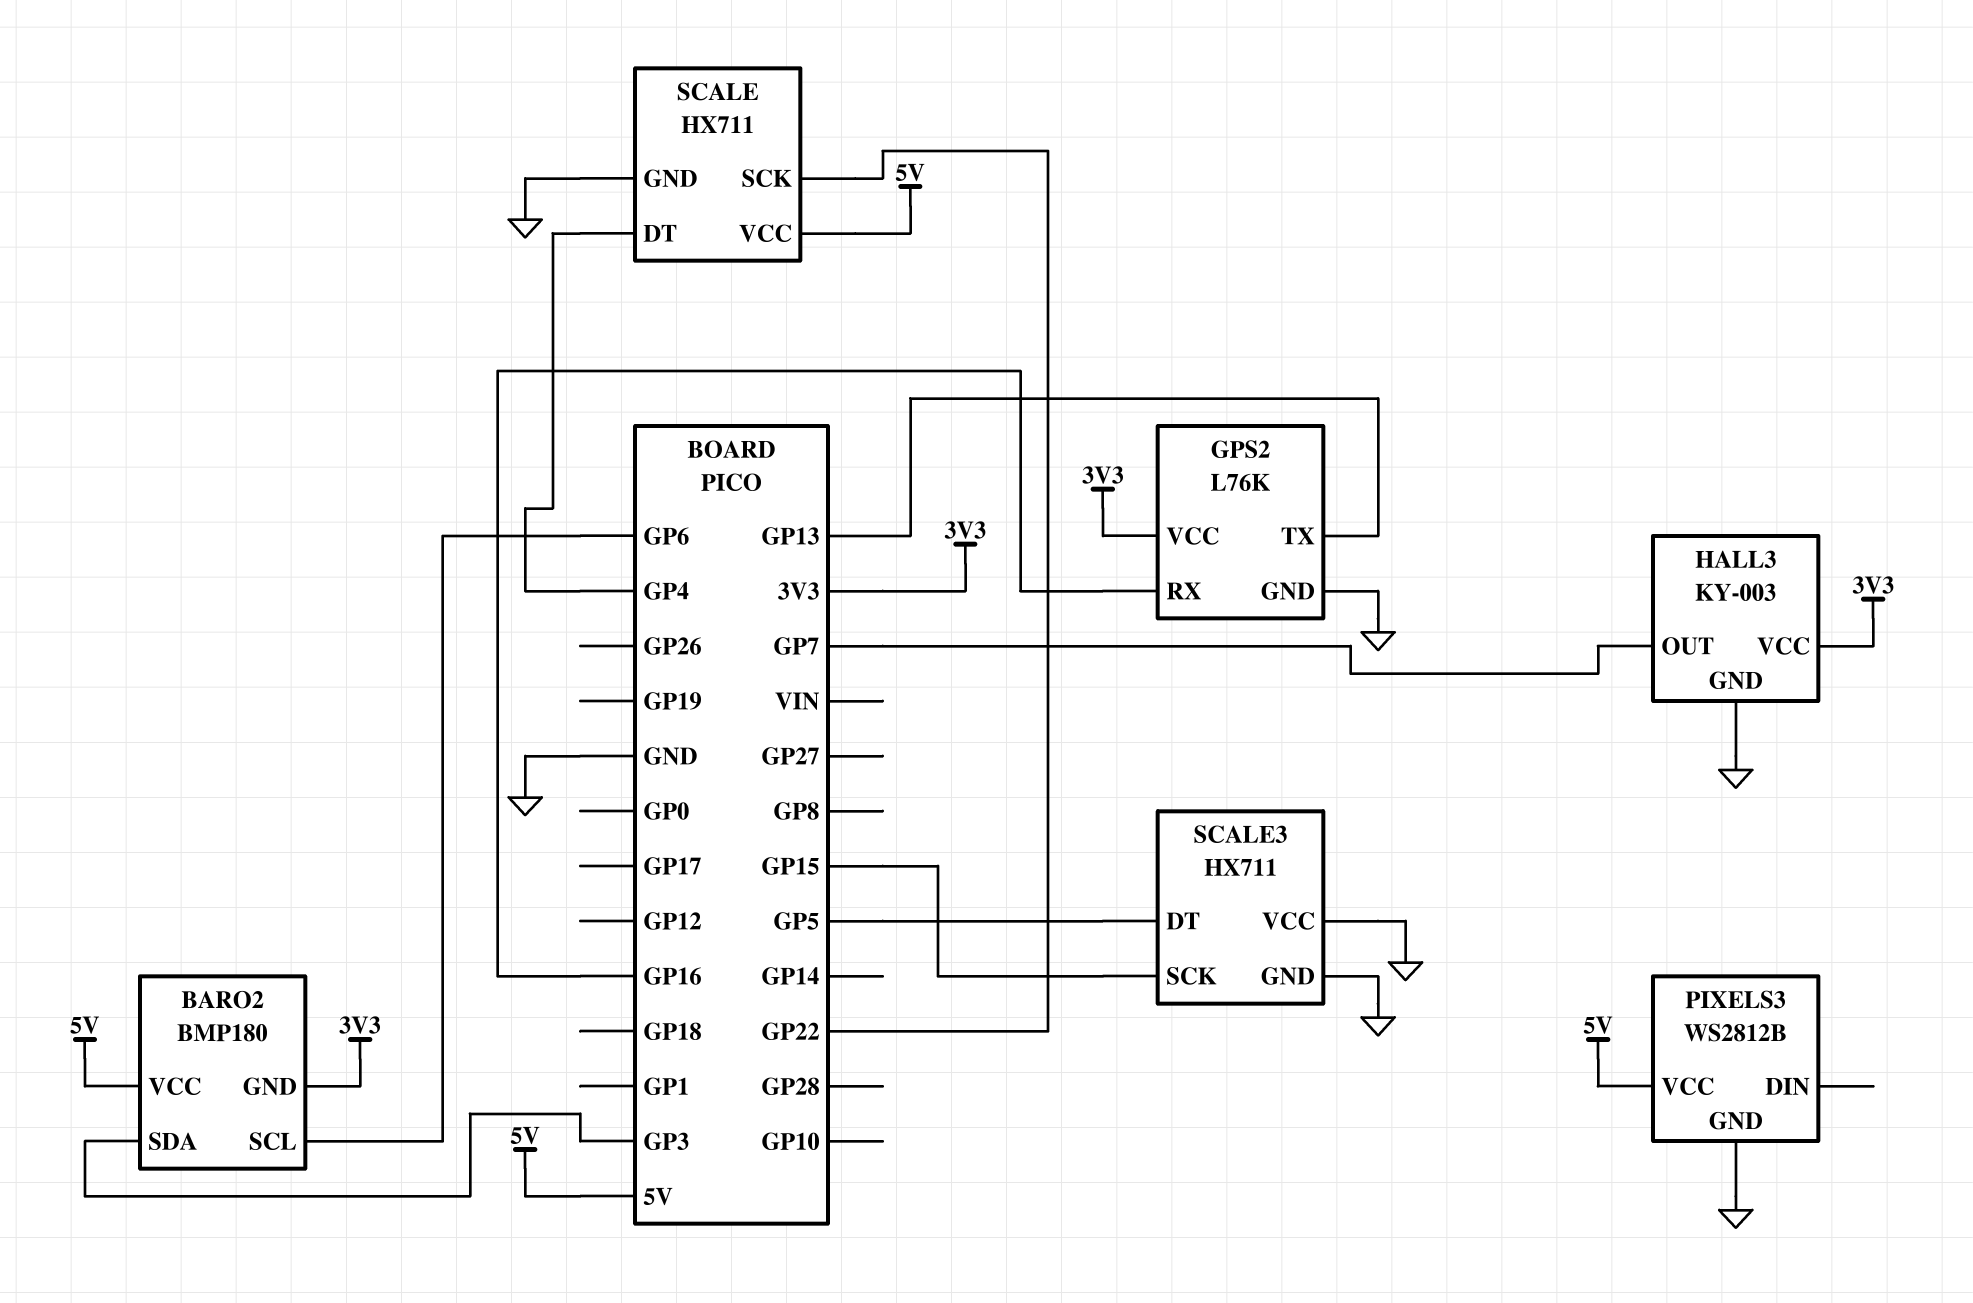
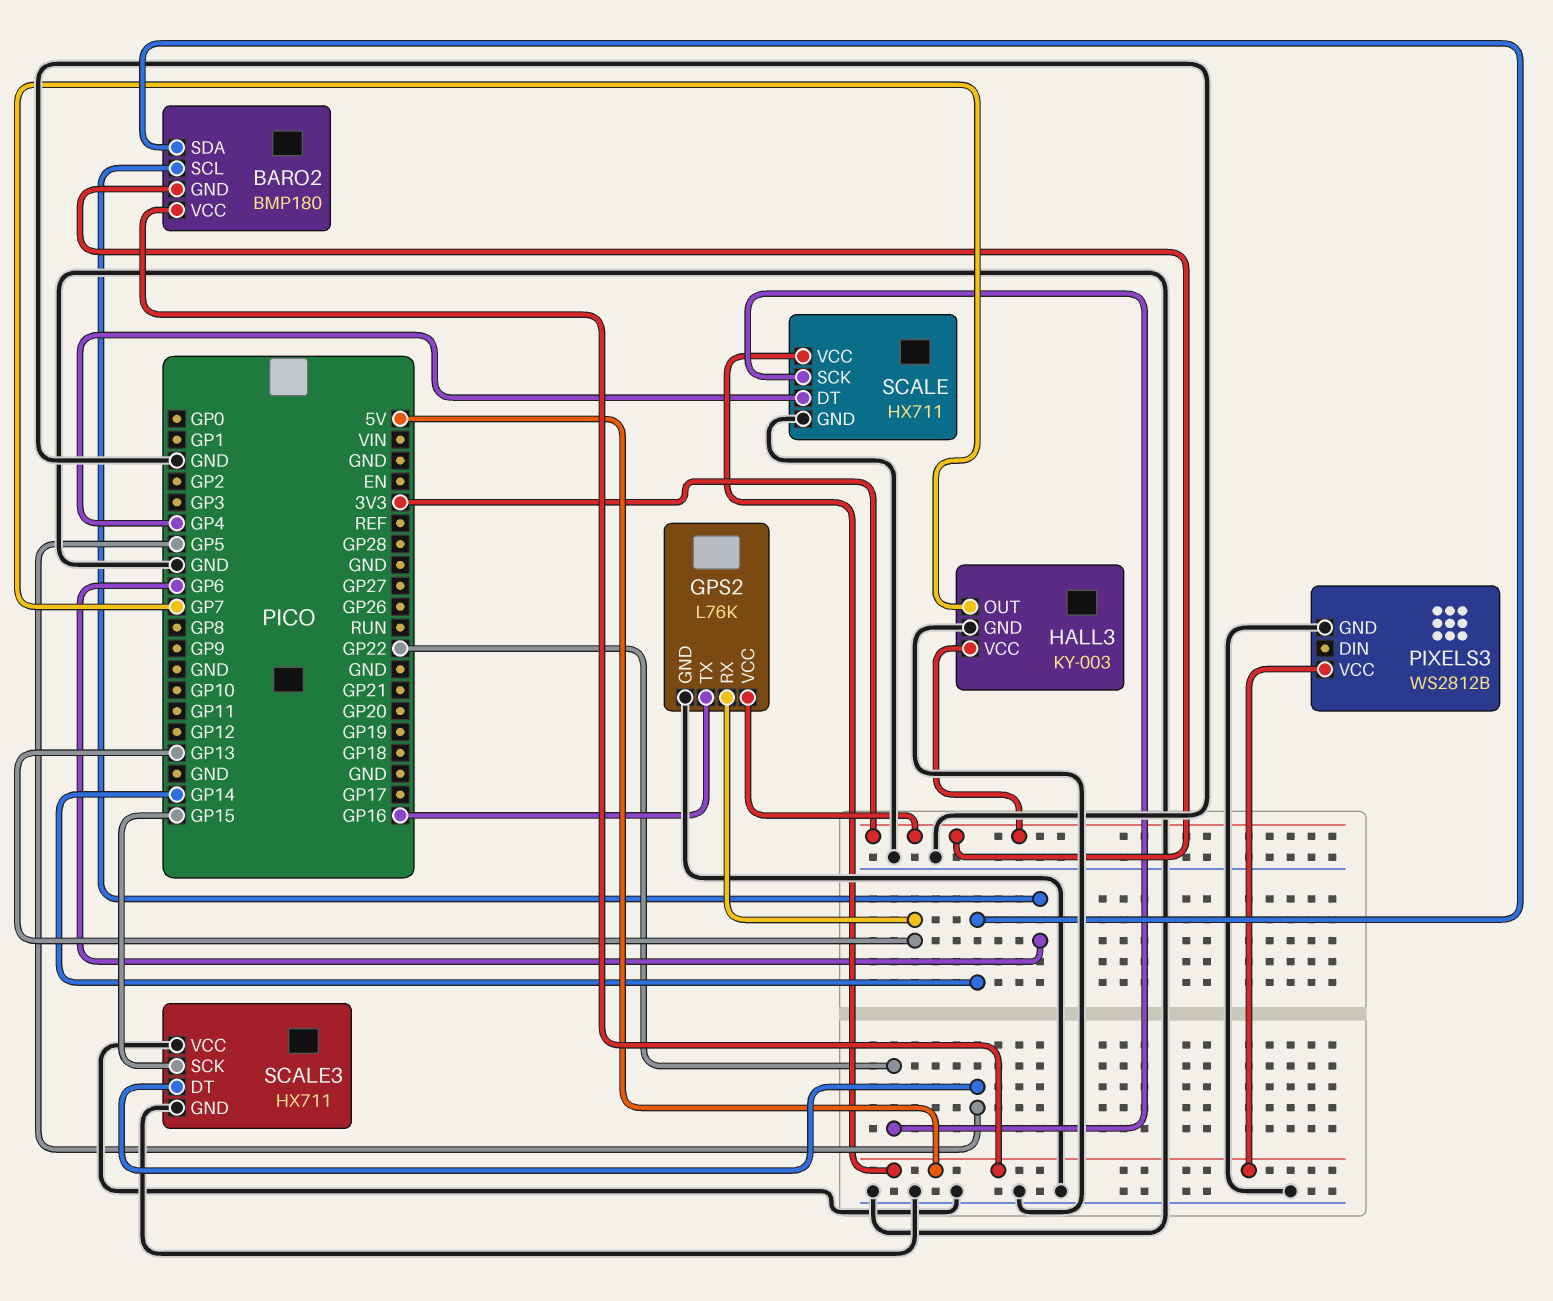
BARO2 pin SDA: GP3 -> GP14
GPS2 pin RX: GP16 -> GP13
GPS2 pin TX: GP13 -> GP16

